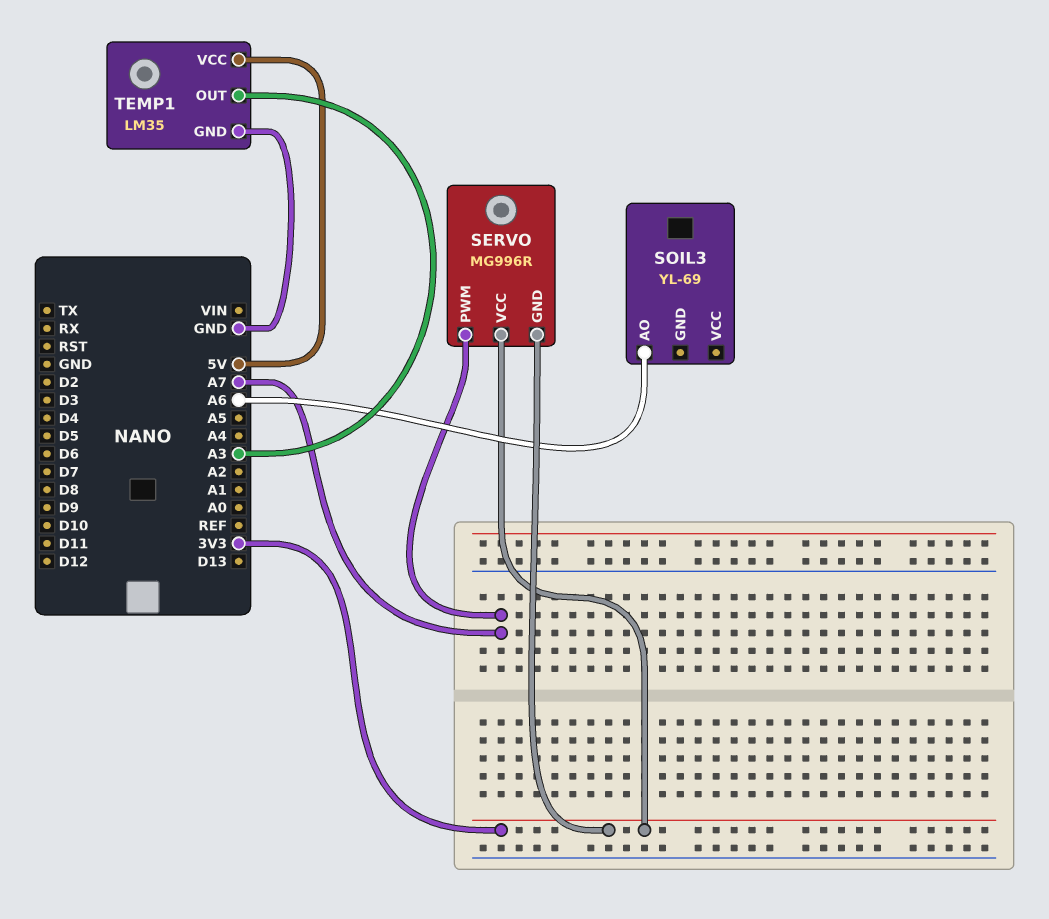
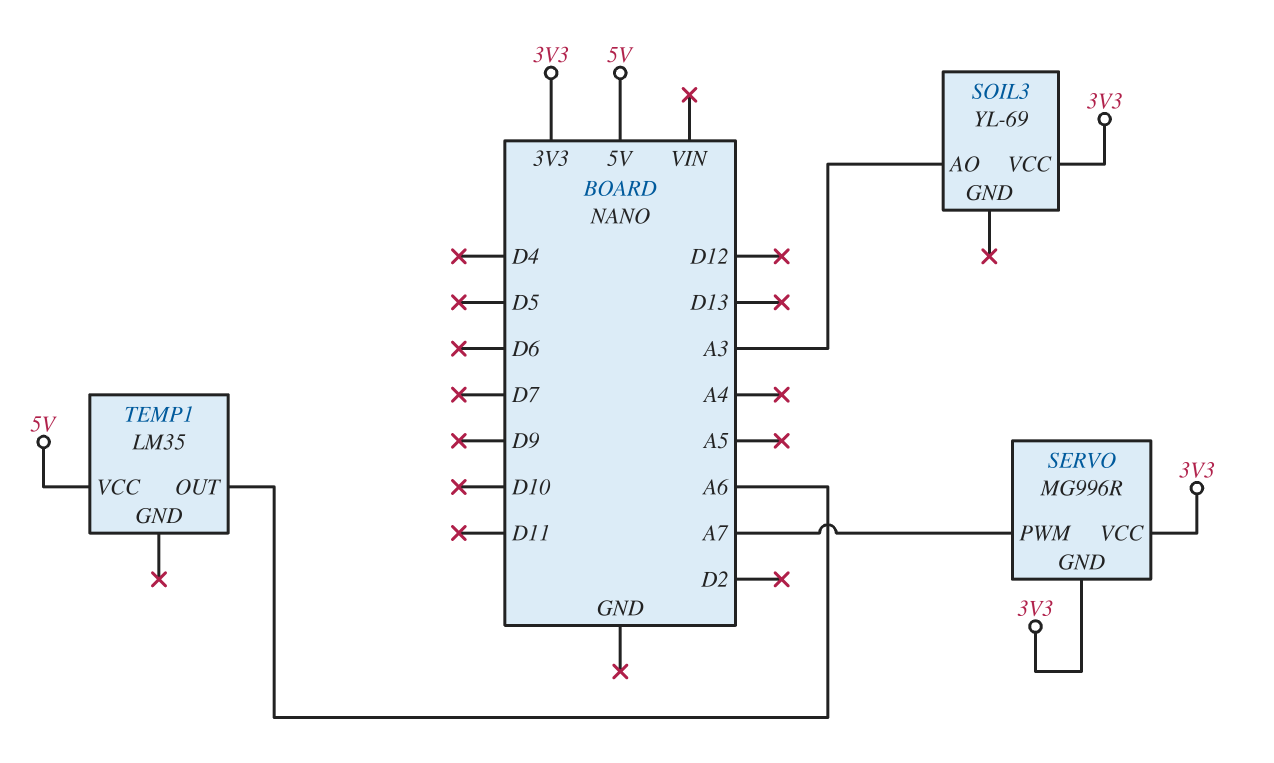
SOIL3 pin AO: A6 -> A3
SOIL3 pin VCC: none -> 3V3
TEMP1 pin GND: GND -> none
TEMP1 pin OUT: A3 -> A6

